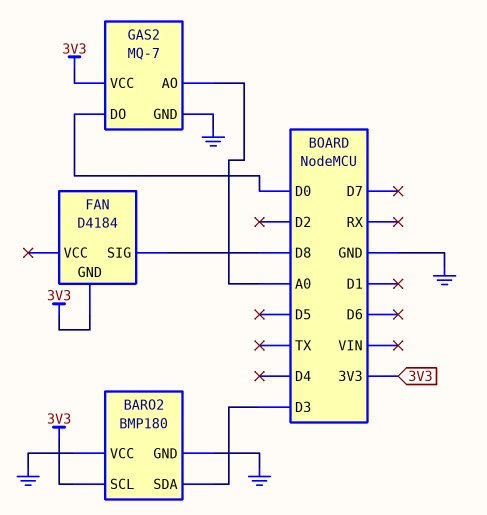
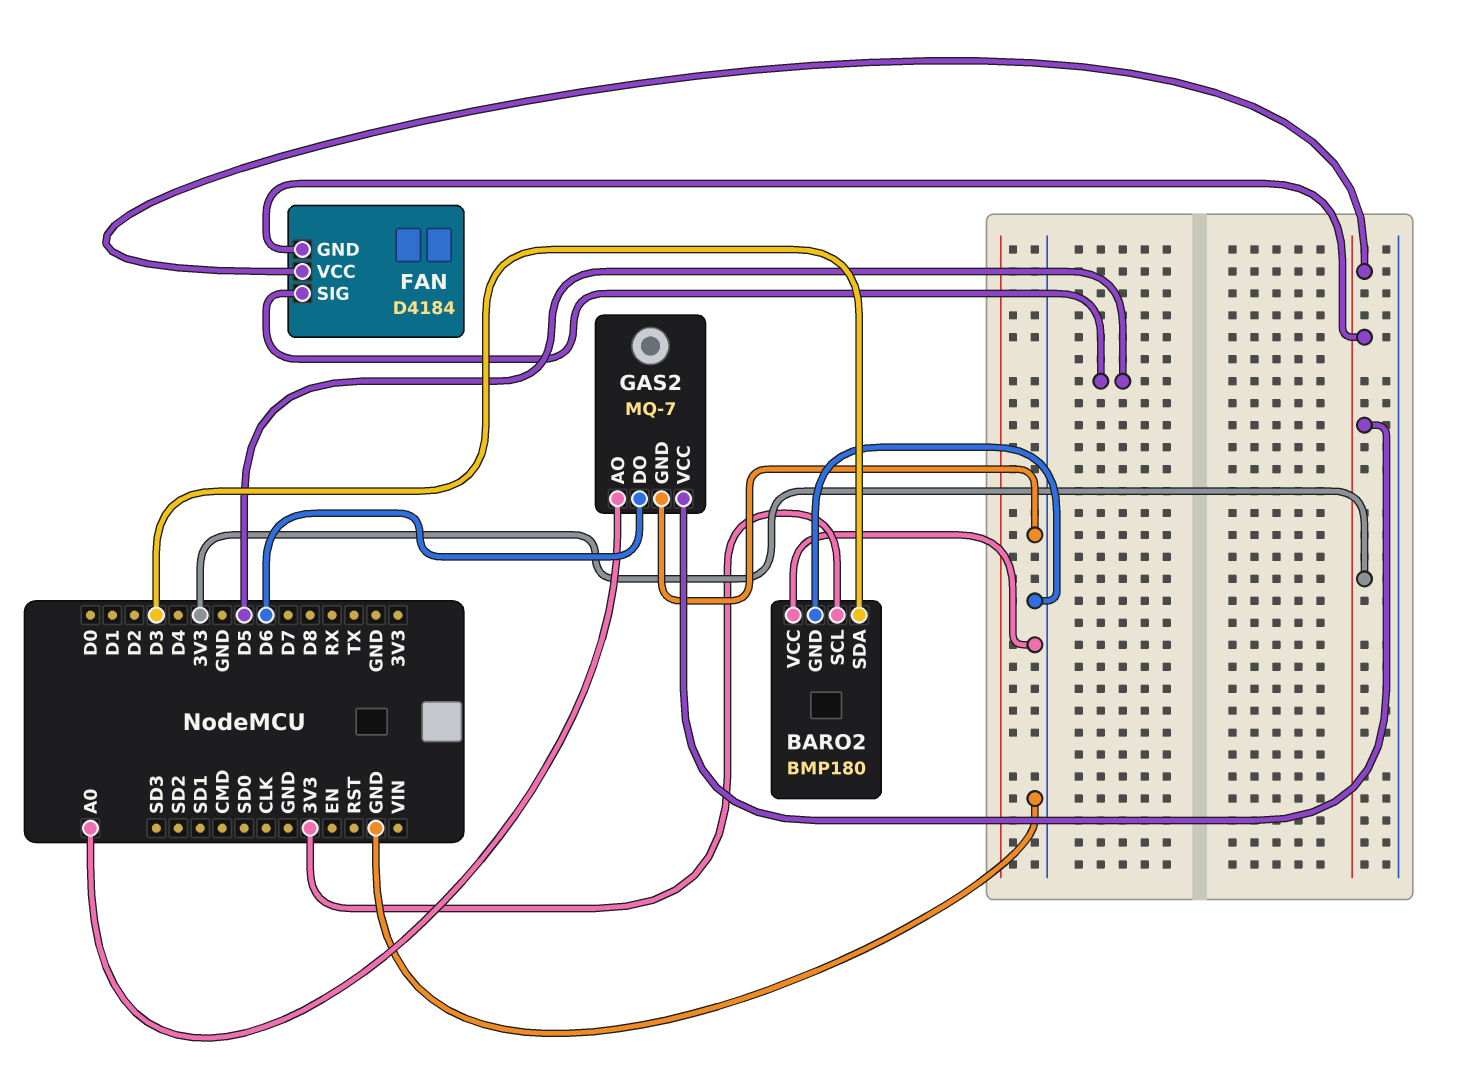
FAN pin SIG: D8 -> D5
FAN pin VCC: none -> 3V3
GAS2 pin DO: D0 -> D6

